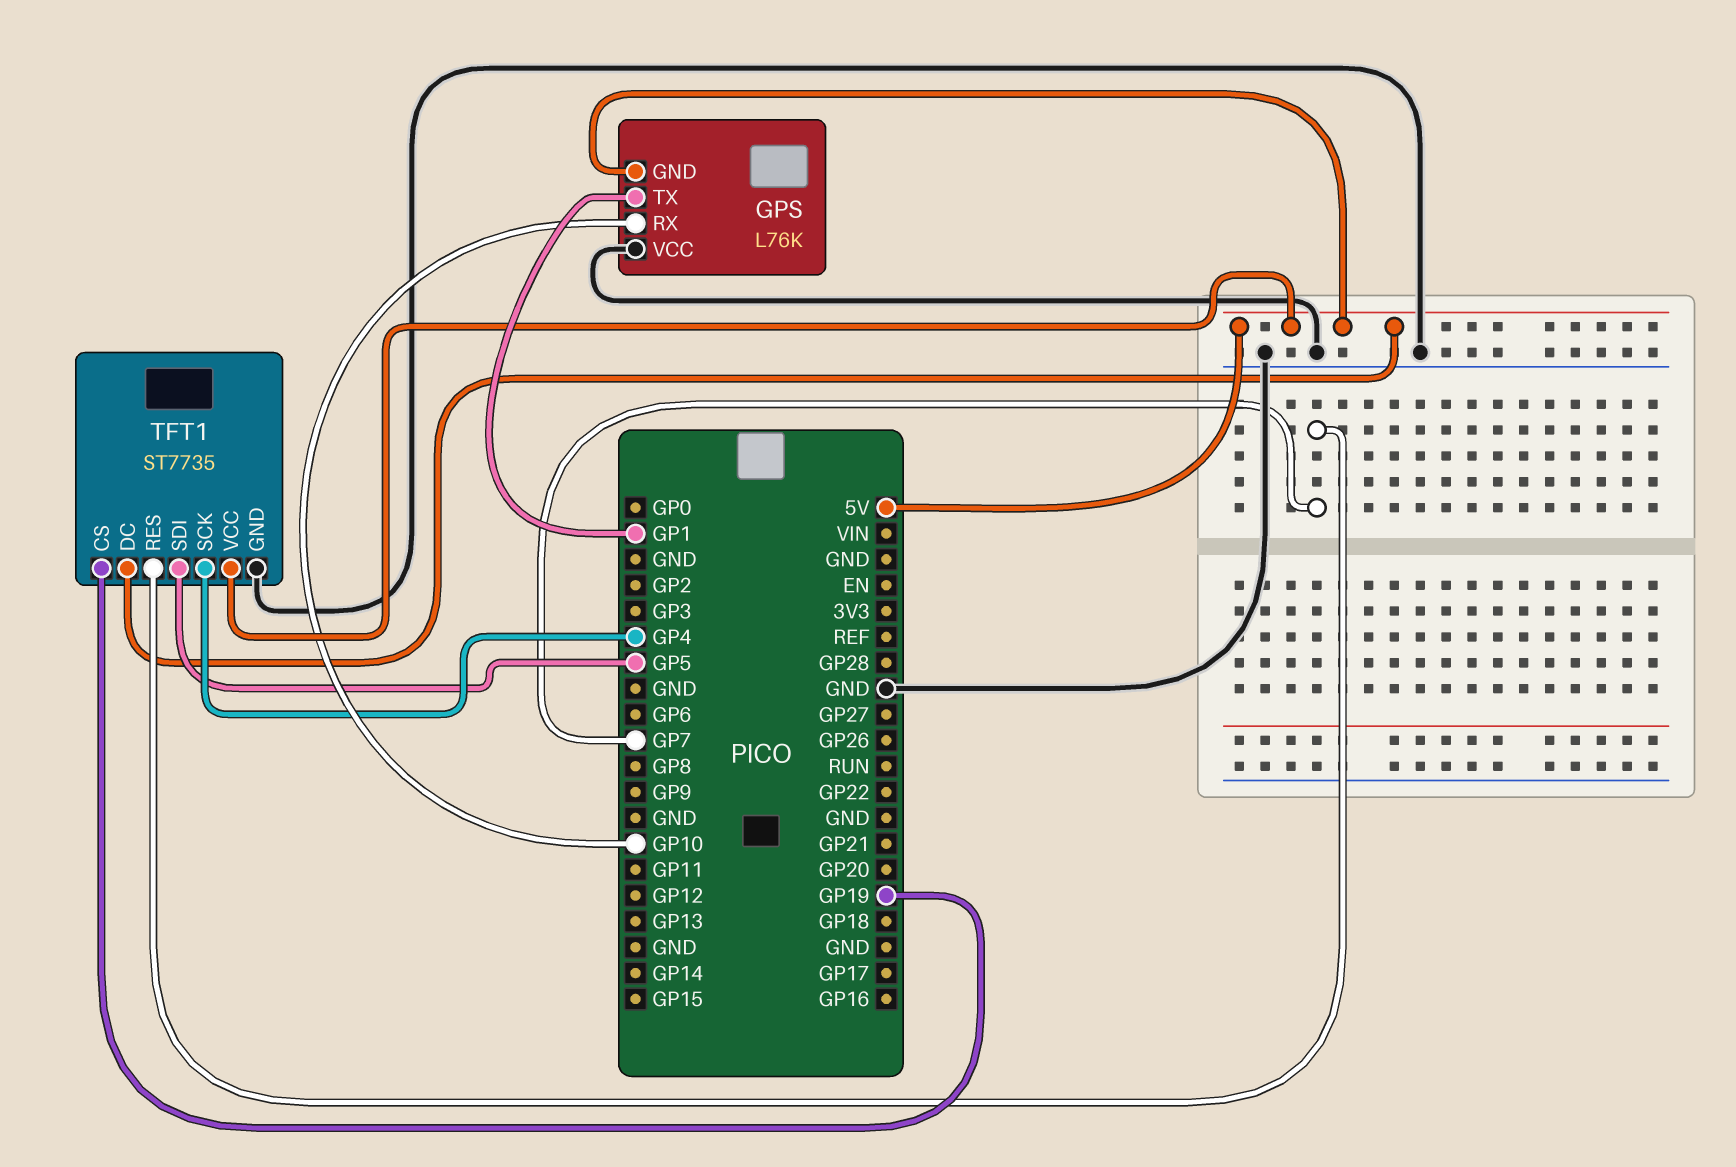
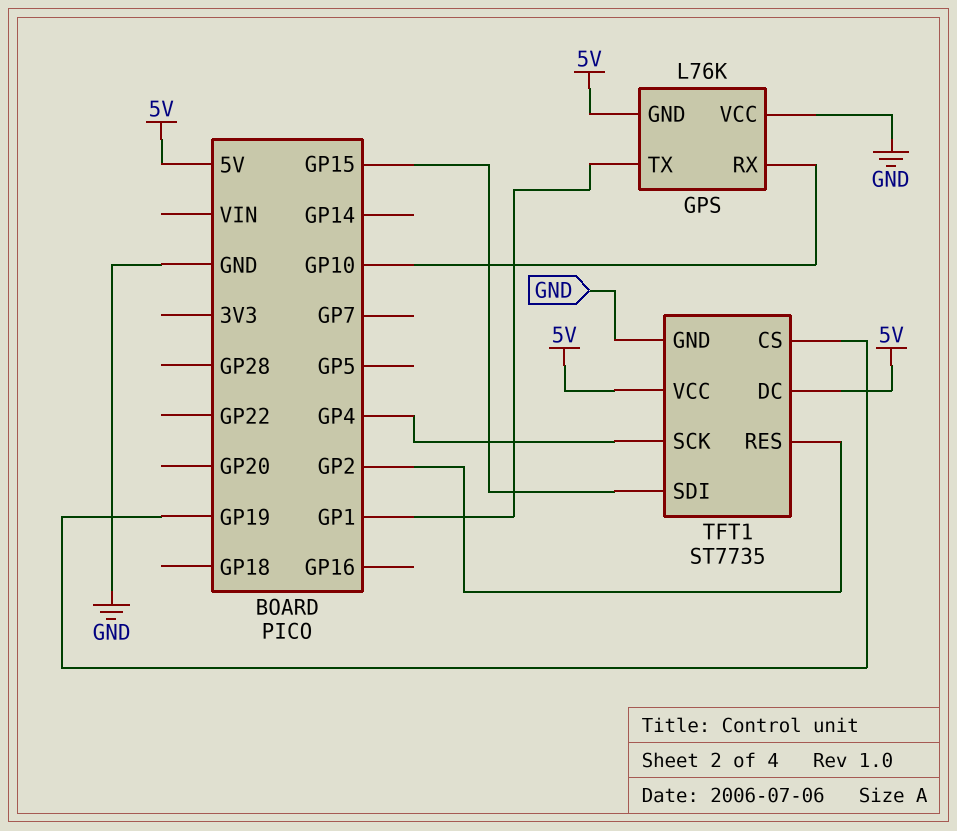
TFT1 pin RES: GP7 -> GP2
TFT1 pin SDI: GP5 -> GP15

